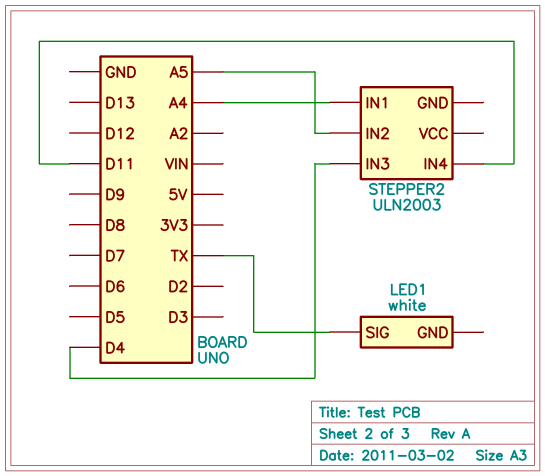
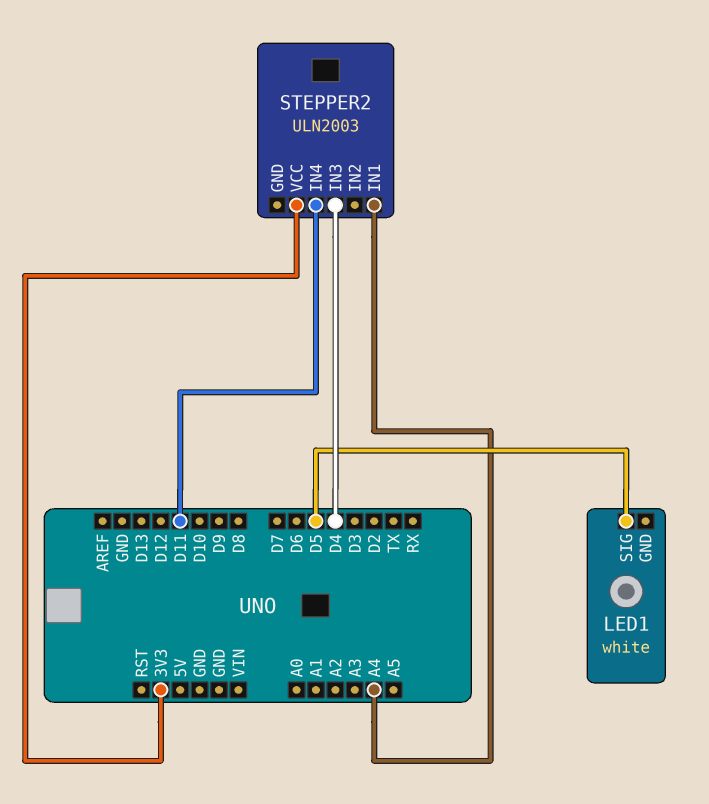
LED1 pin SIG: TX -> D5
STEPPER2 pin IN2: A5 -> none
STEPPER2 pin VCC: none -> 3V3

